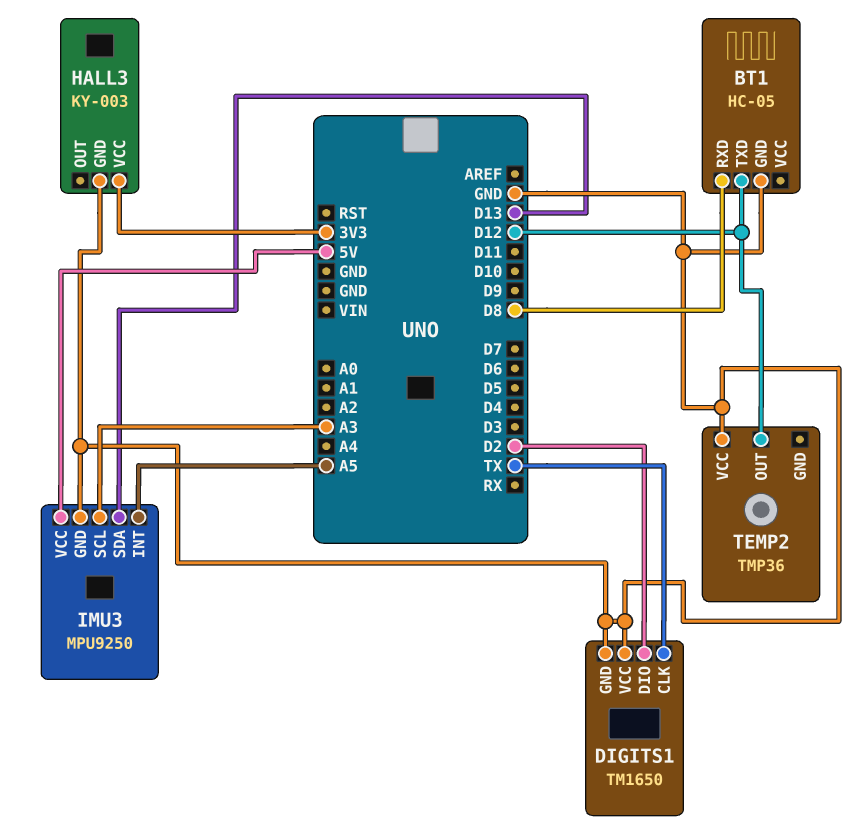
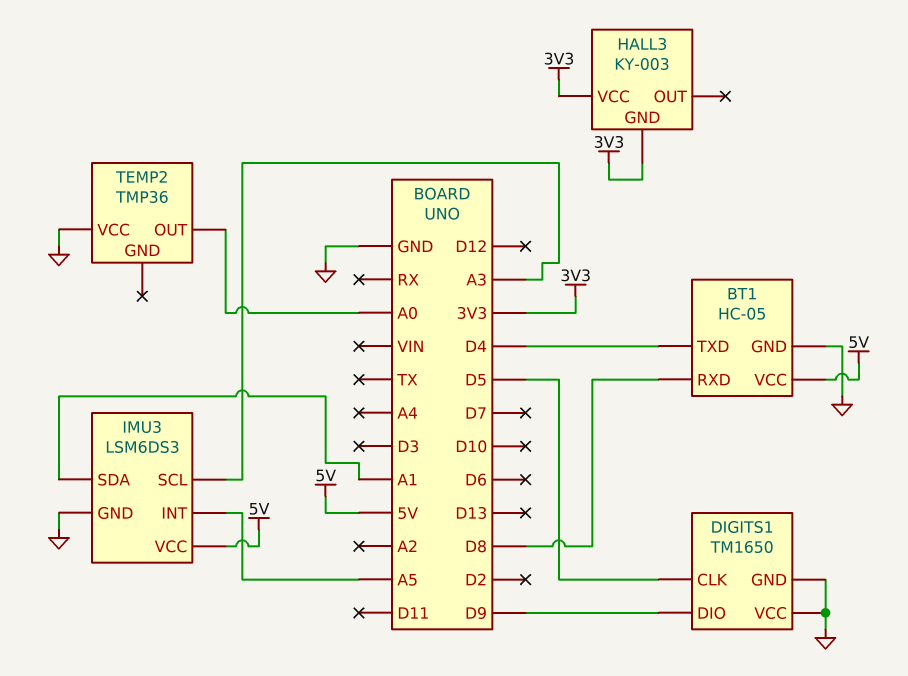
BT1 pin TXD: D12 -> D4
BT1 pin VCC: none -> 5V
DIGITS1 pin CLK: TX -> D5
DIGITS1 pin DIO: D2 -> D9
HALL3 pin GND: GND -> 3V3
IMU3: MPU9250 -> LSM6DS3
IMU3 pin SDA: D13 -> A1
TEMP2 pin OUT: D12 -> A0

